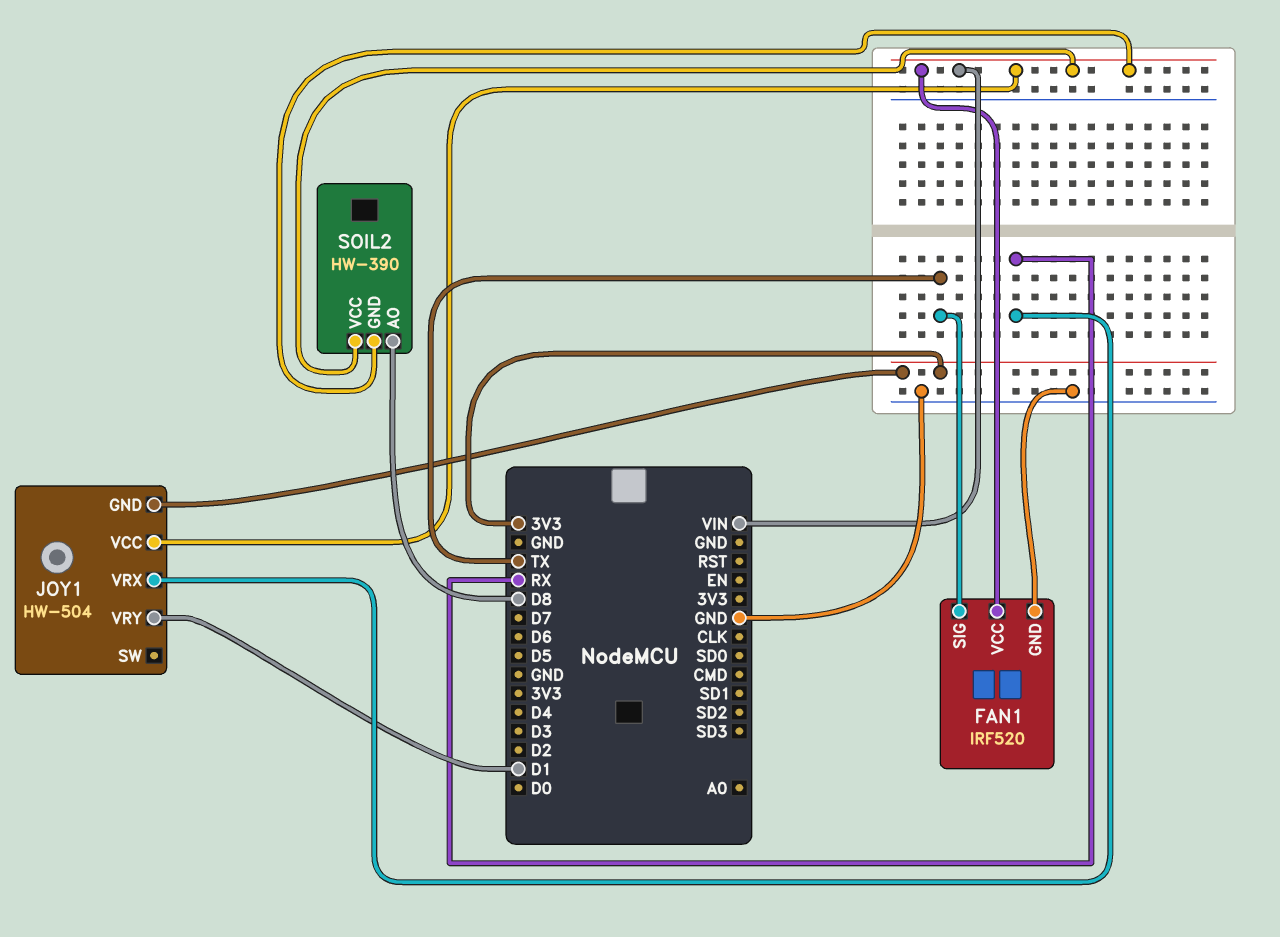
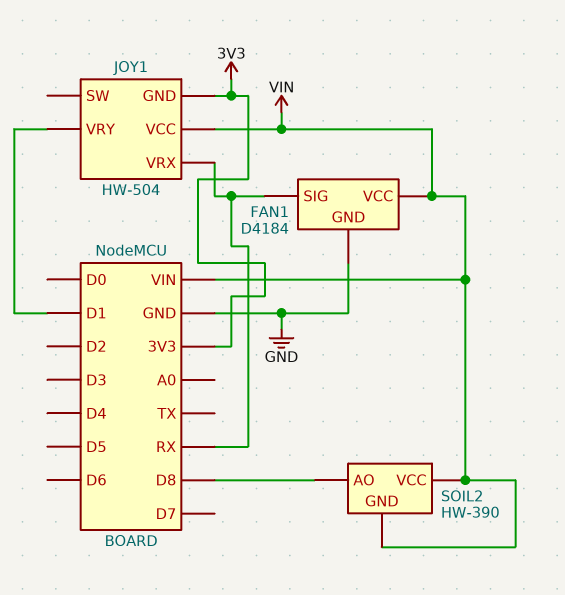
FAN1: IRF520 -> D4184
FAN1 pin SIG: TX -> RX

